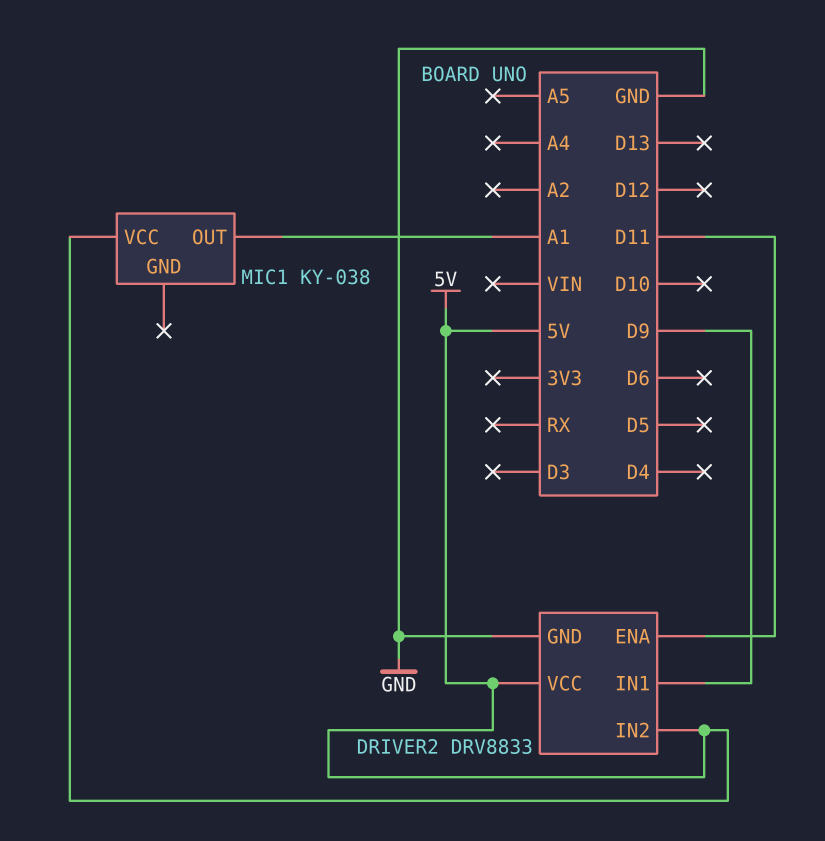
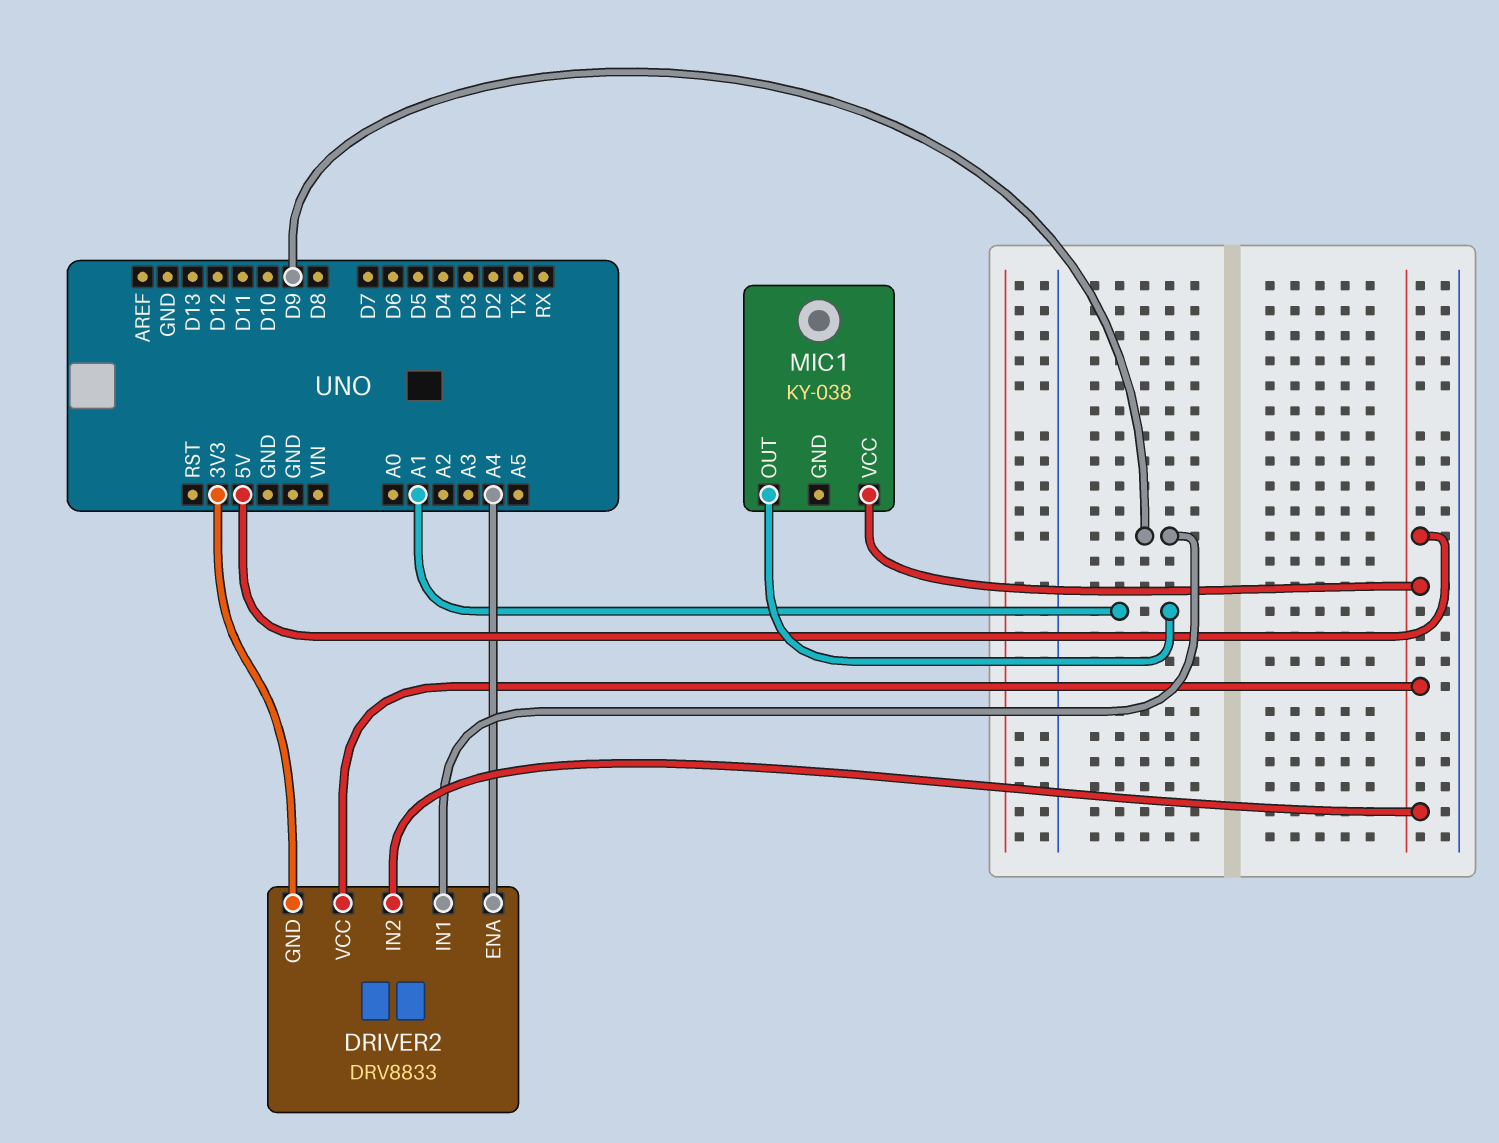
DRIVER2 pin ENA: D11 -> A4
DRIVER2 pin GND: GND -> 3V3

